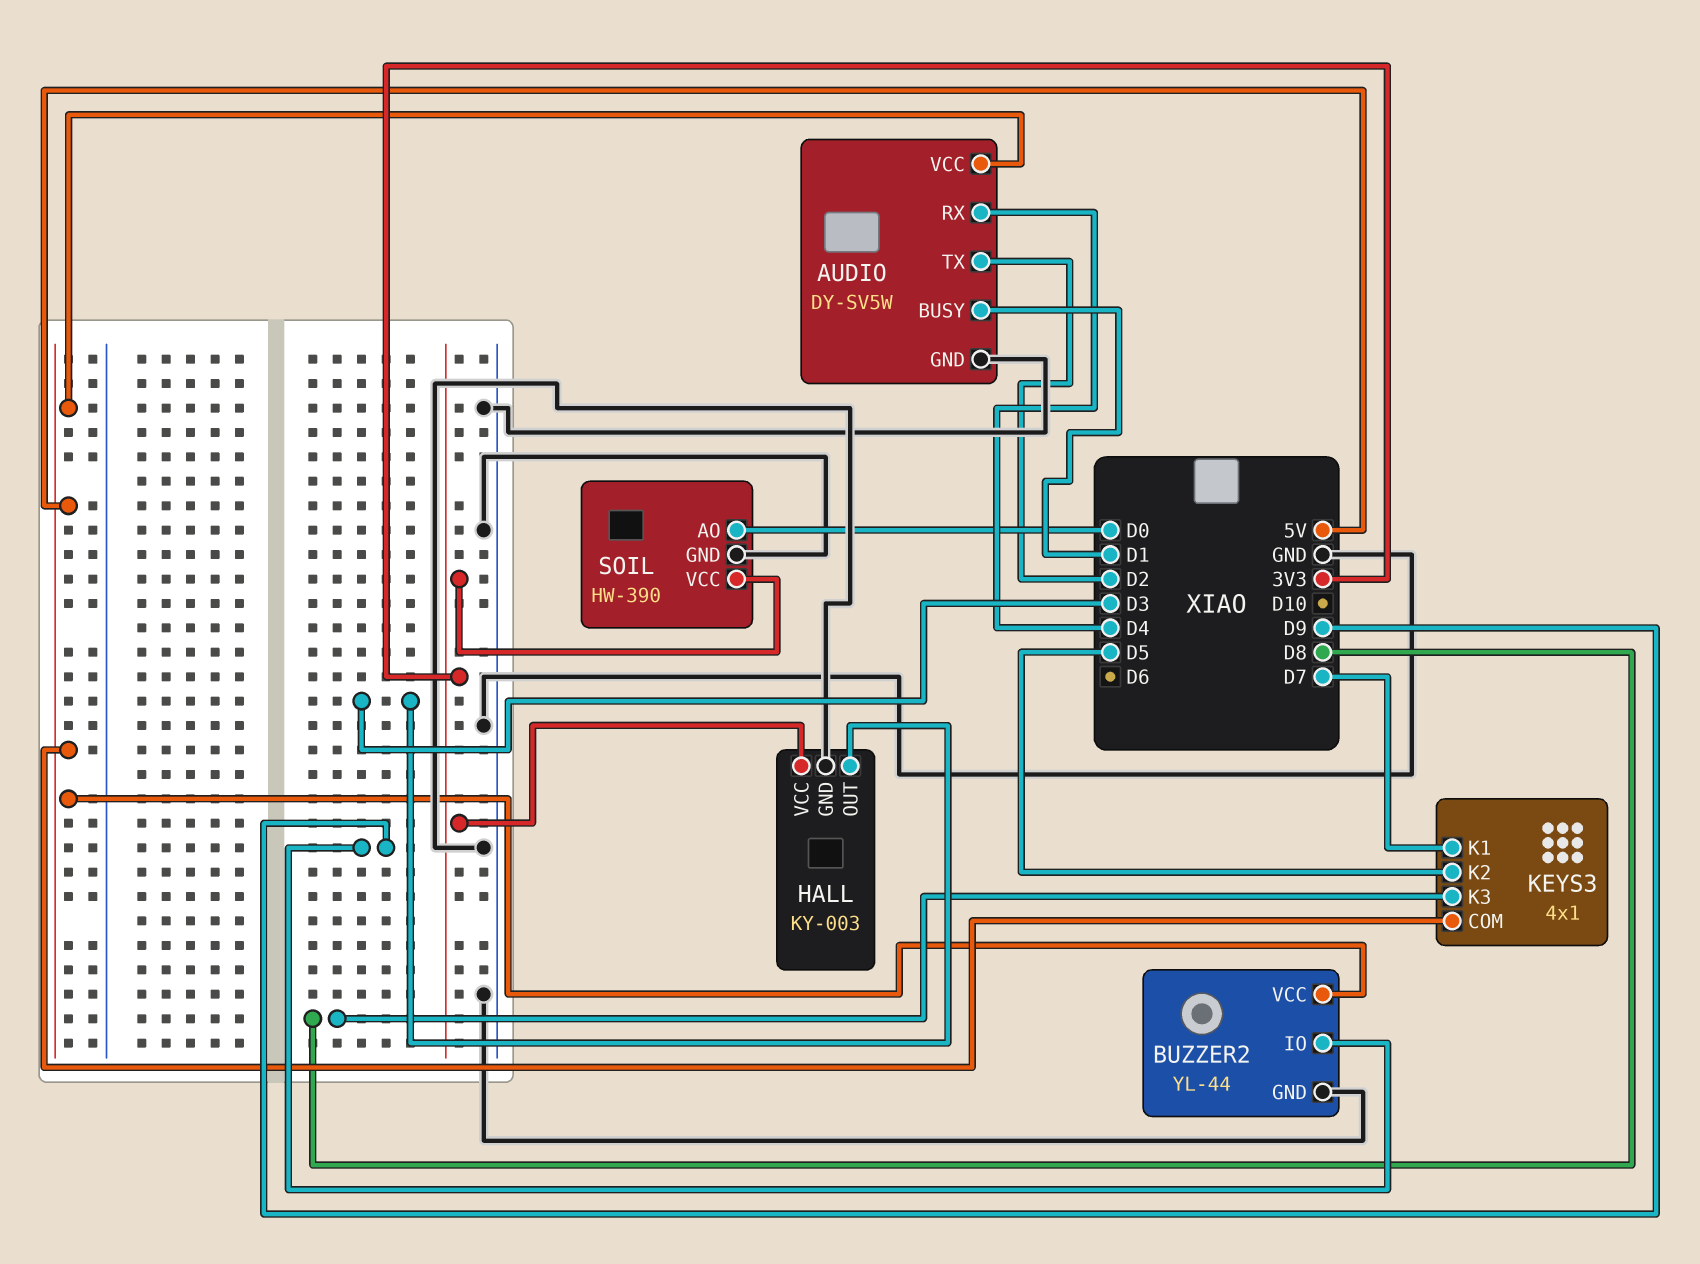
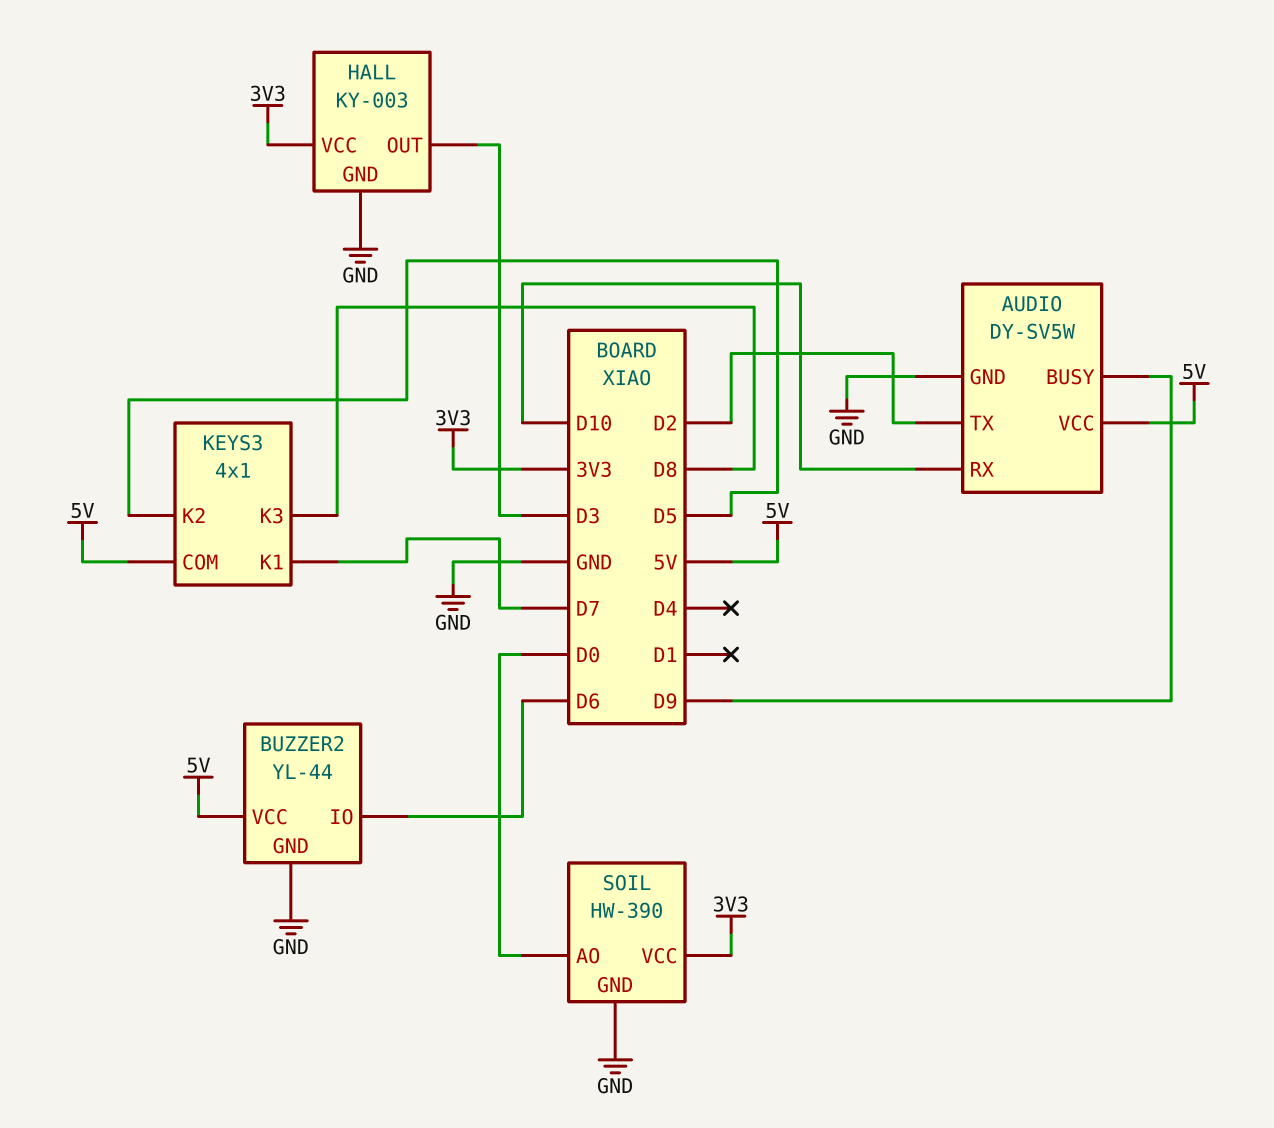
AUDIO pin BUSY: D1 -> D9
AUDIO pin RX: D4 -> D10
BUZZER2 pin IO: D9 -> D6

